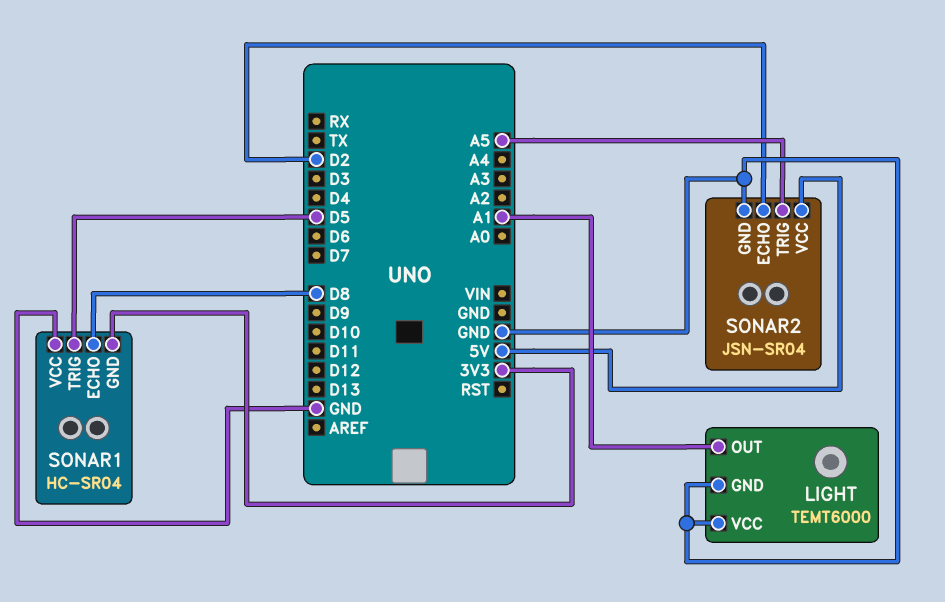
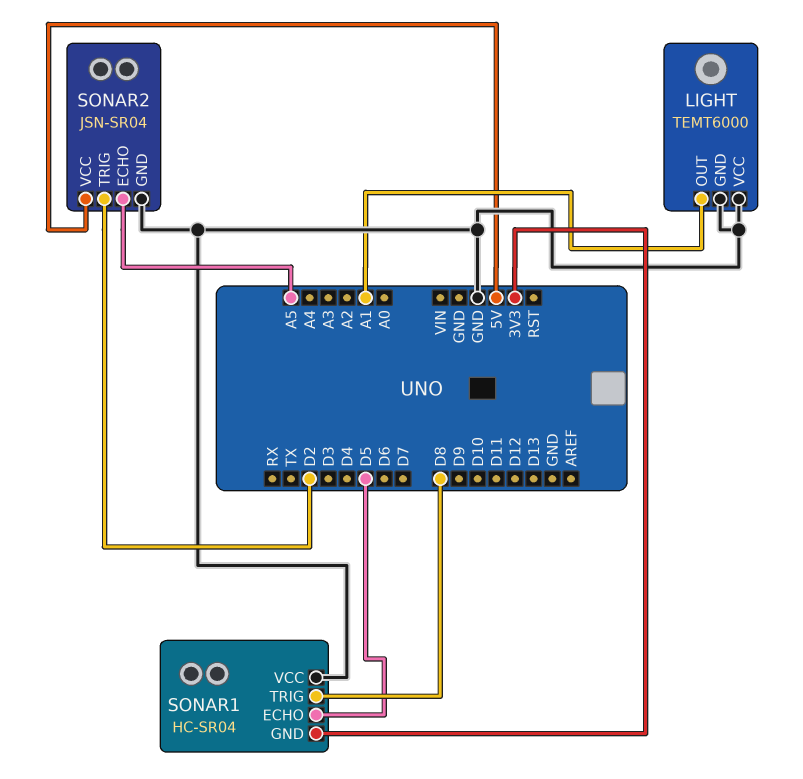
SONAR1 pin ECHO: D8 -> D5
SONAR1 pin TRIG: D5 -> D8
SONAR2 pin ECHO: D2 -> A5
SONAR2 pin TRIG: A5 -> D2

